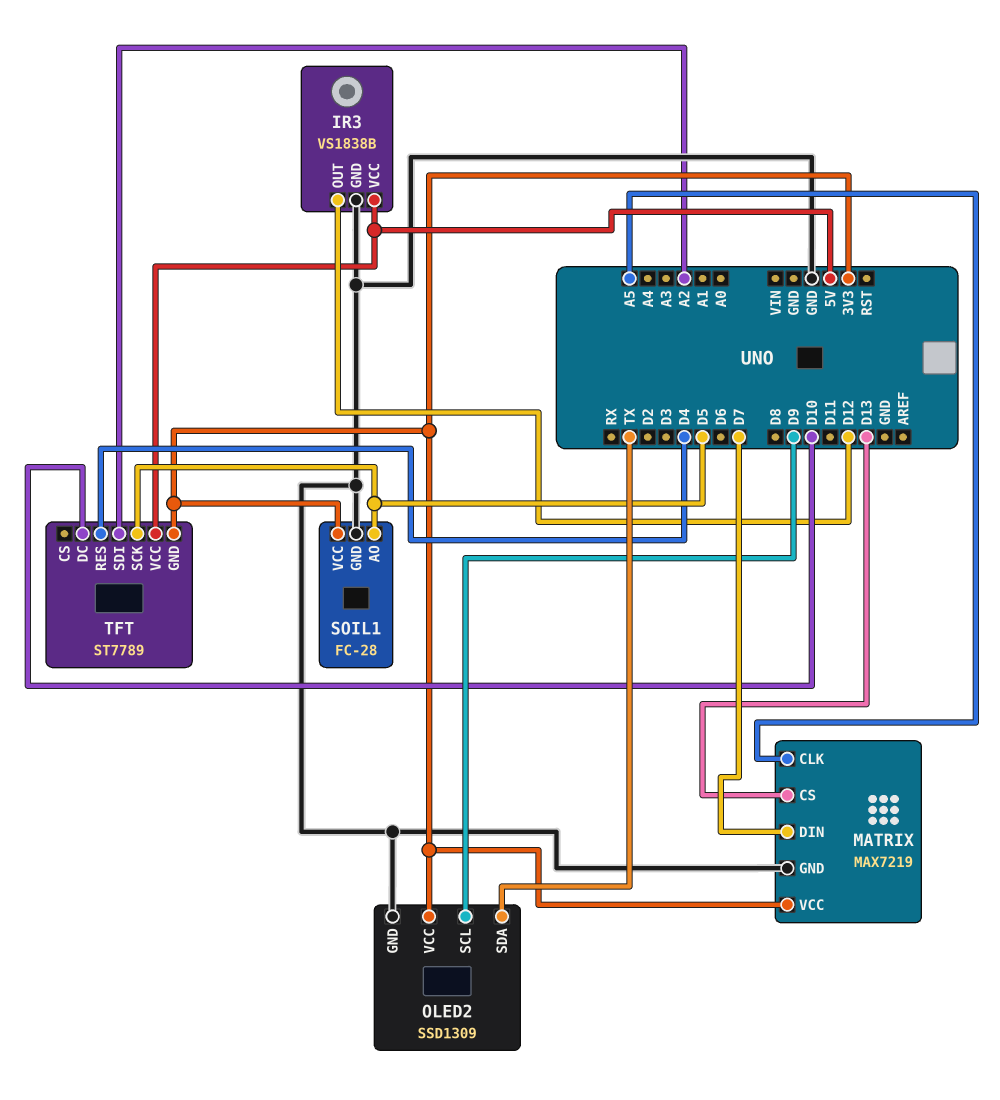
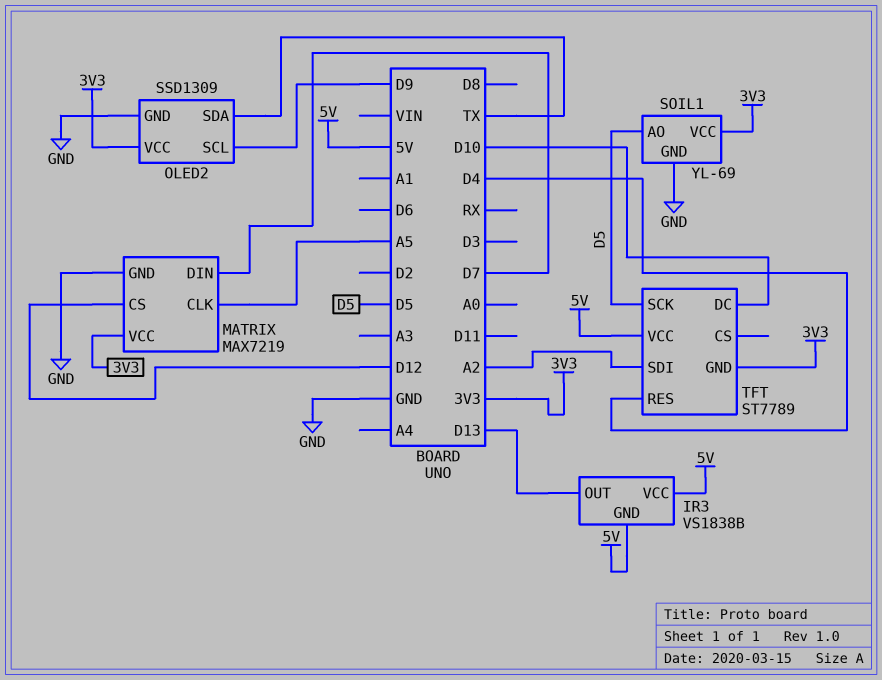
IR3 pin GND: GND -> 5V
IR3 pin OUT: D12 -> D13
MATRIX pin CS: D13 -> D12
SOIL1: FC-28 -> YL-69

